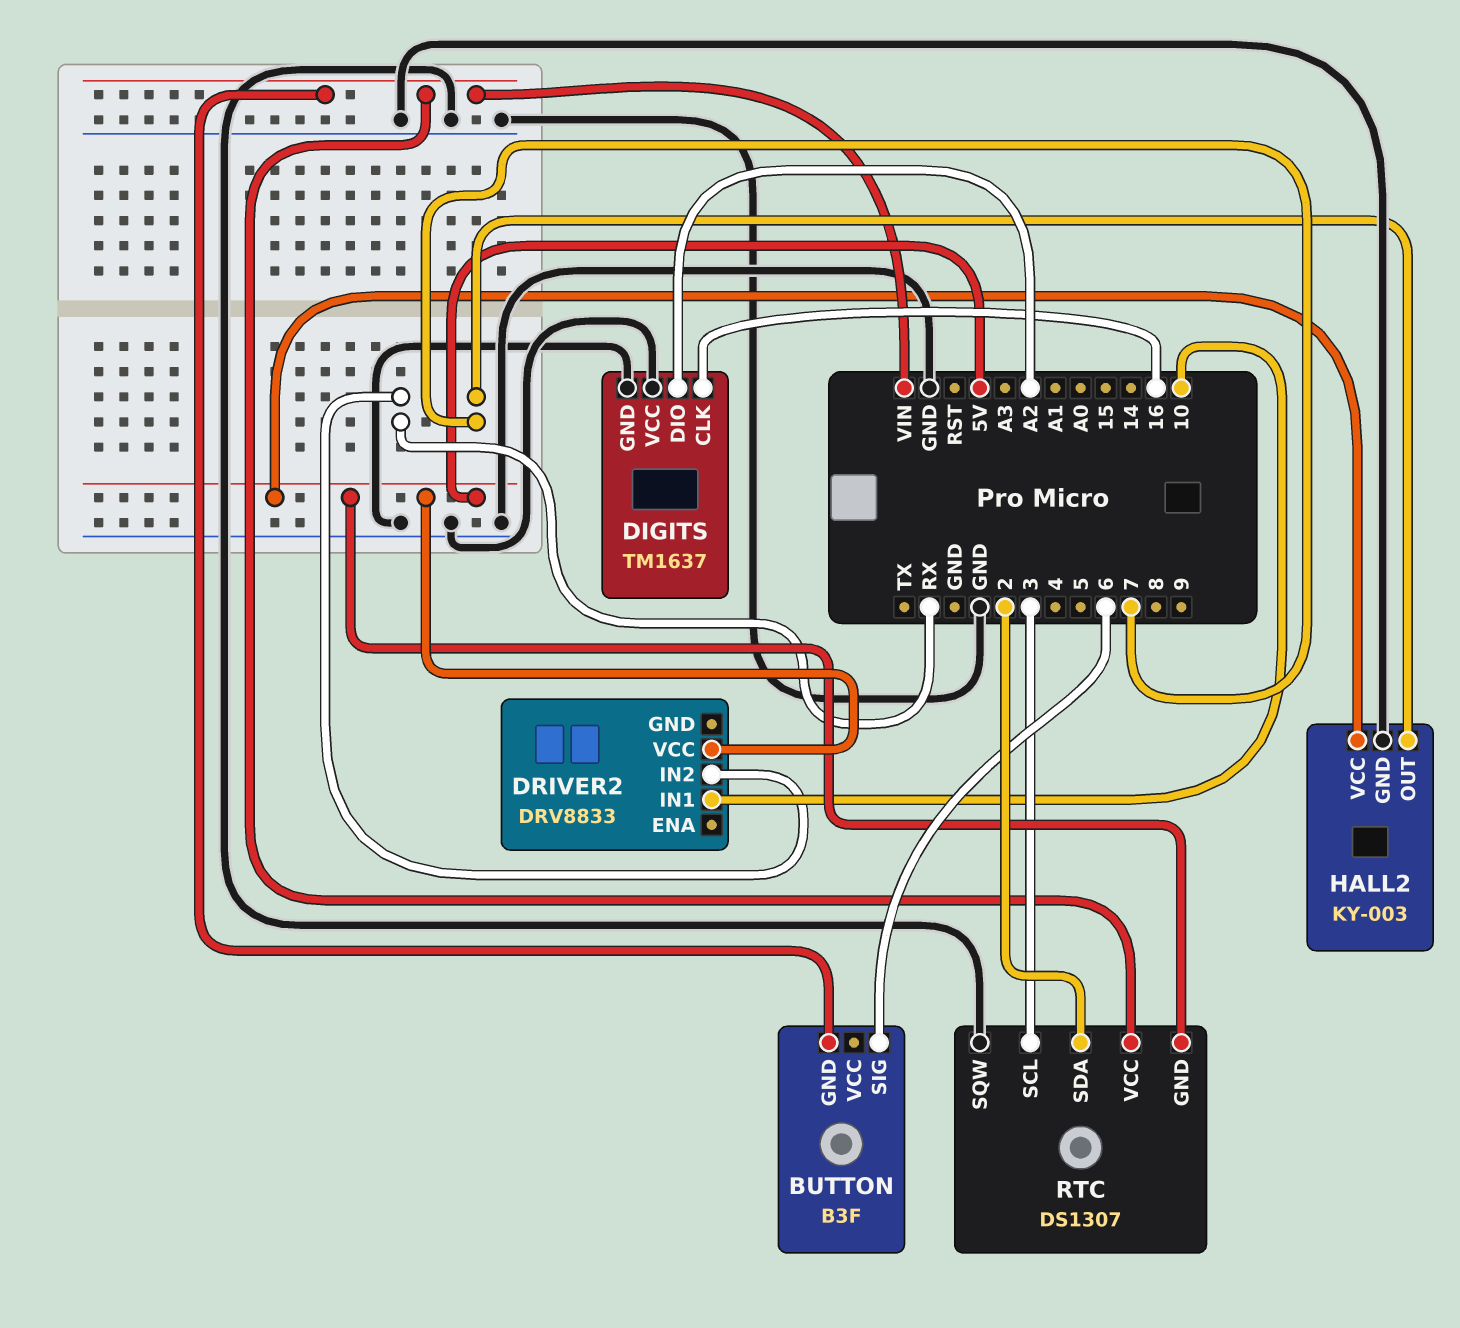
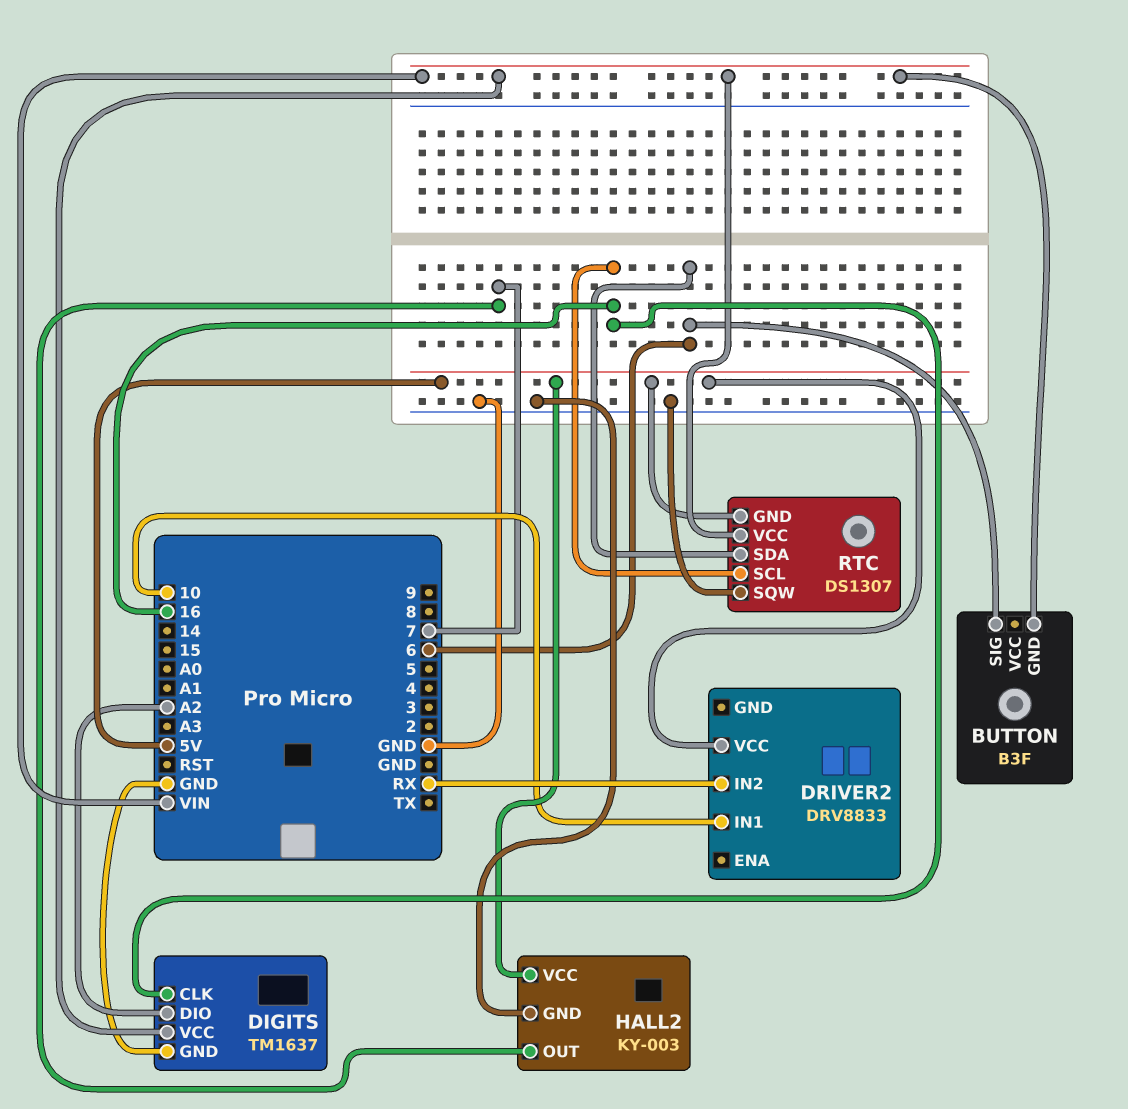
DIGITS pin VCC: GND -> VIN
RTC pin SCL: 3 -> 16
RTC pin SDA: 2 -> 6

